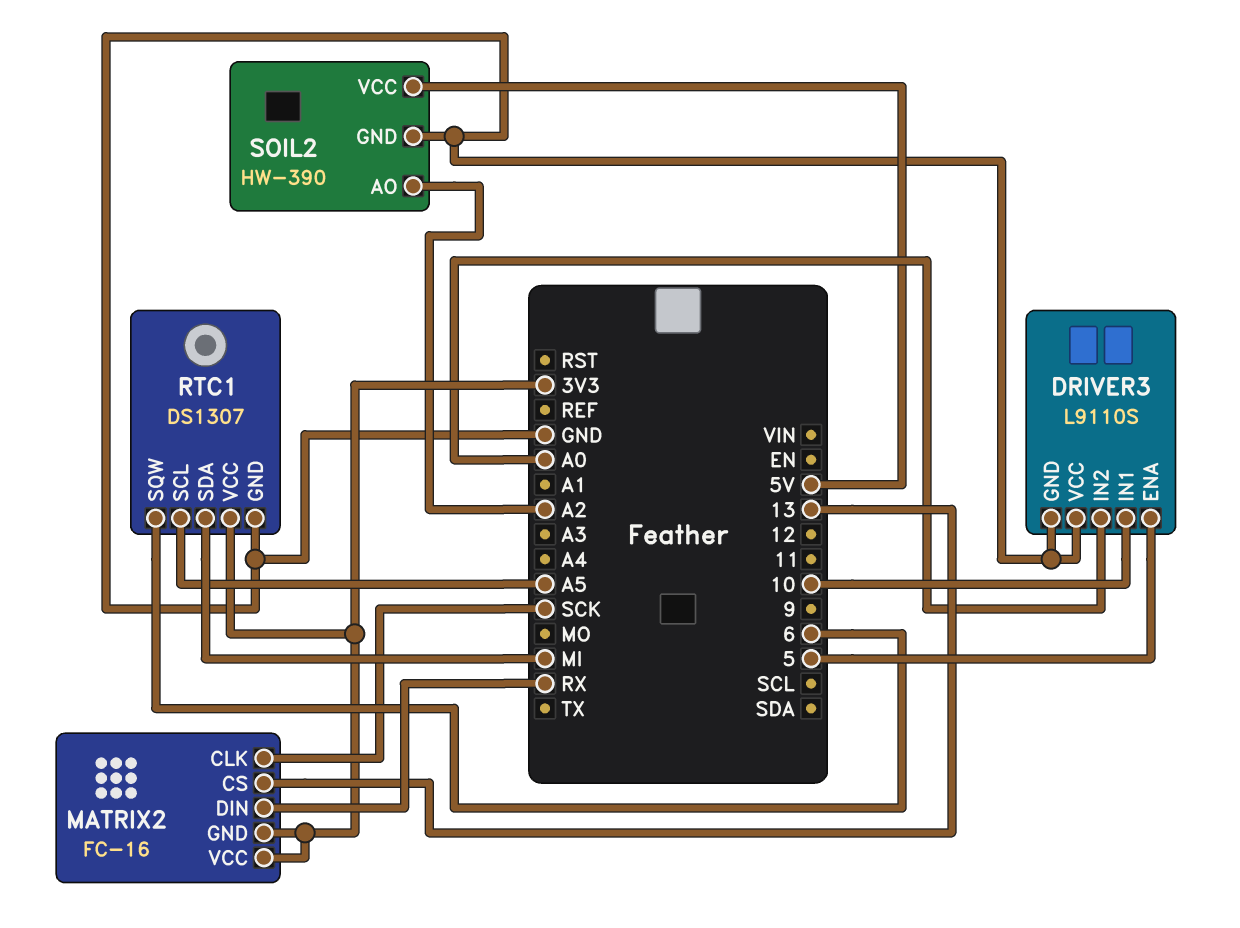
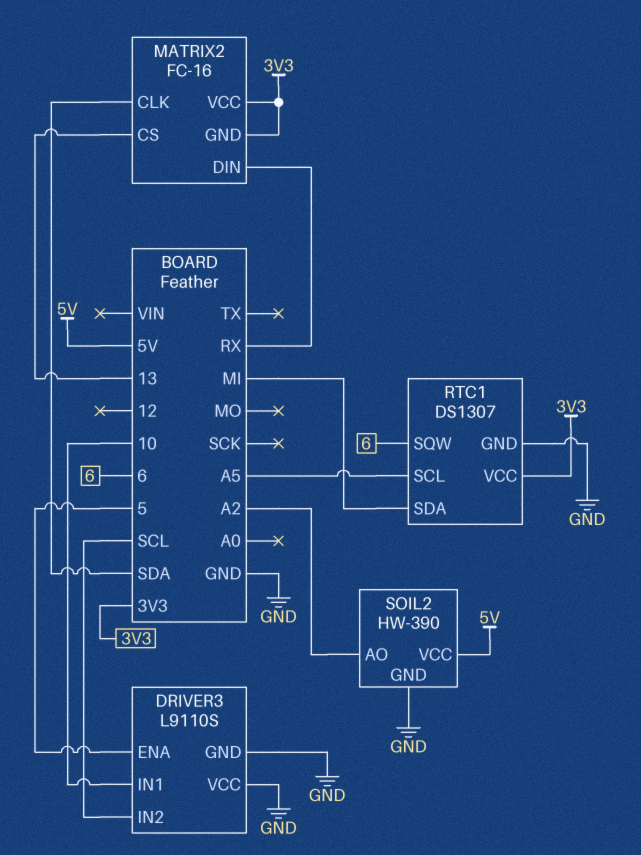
DRIVER3 pin IN2: A0 -> SCL
MATRIX2 pin CLK: SCK -> SDA

